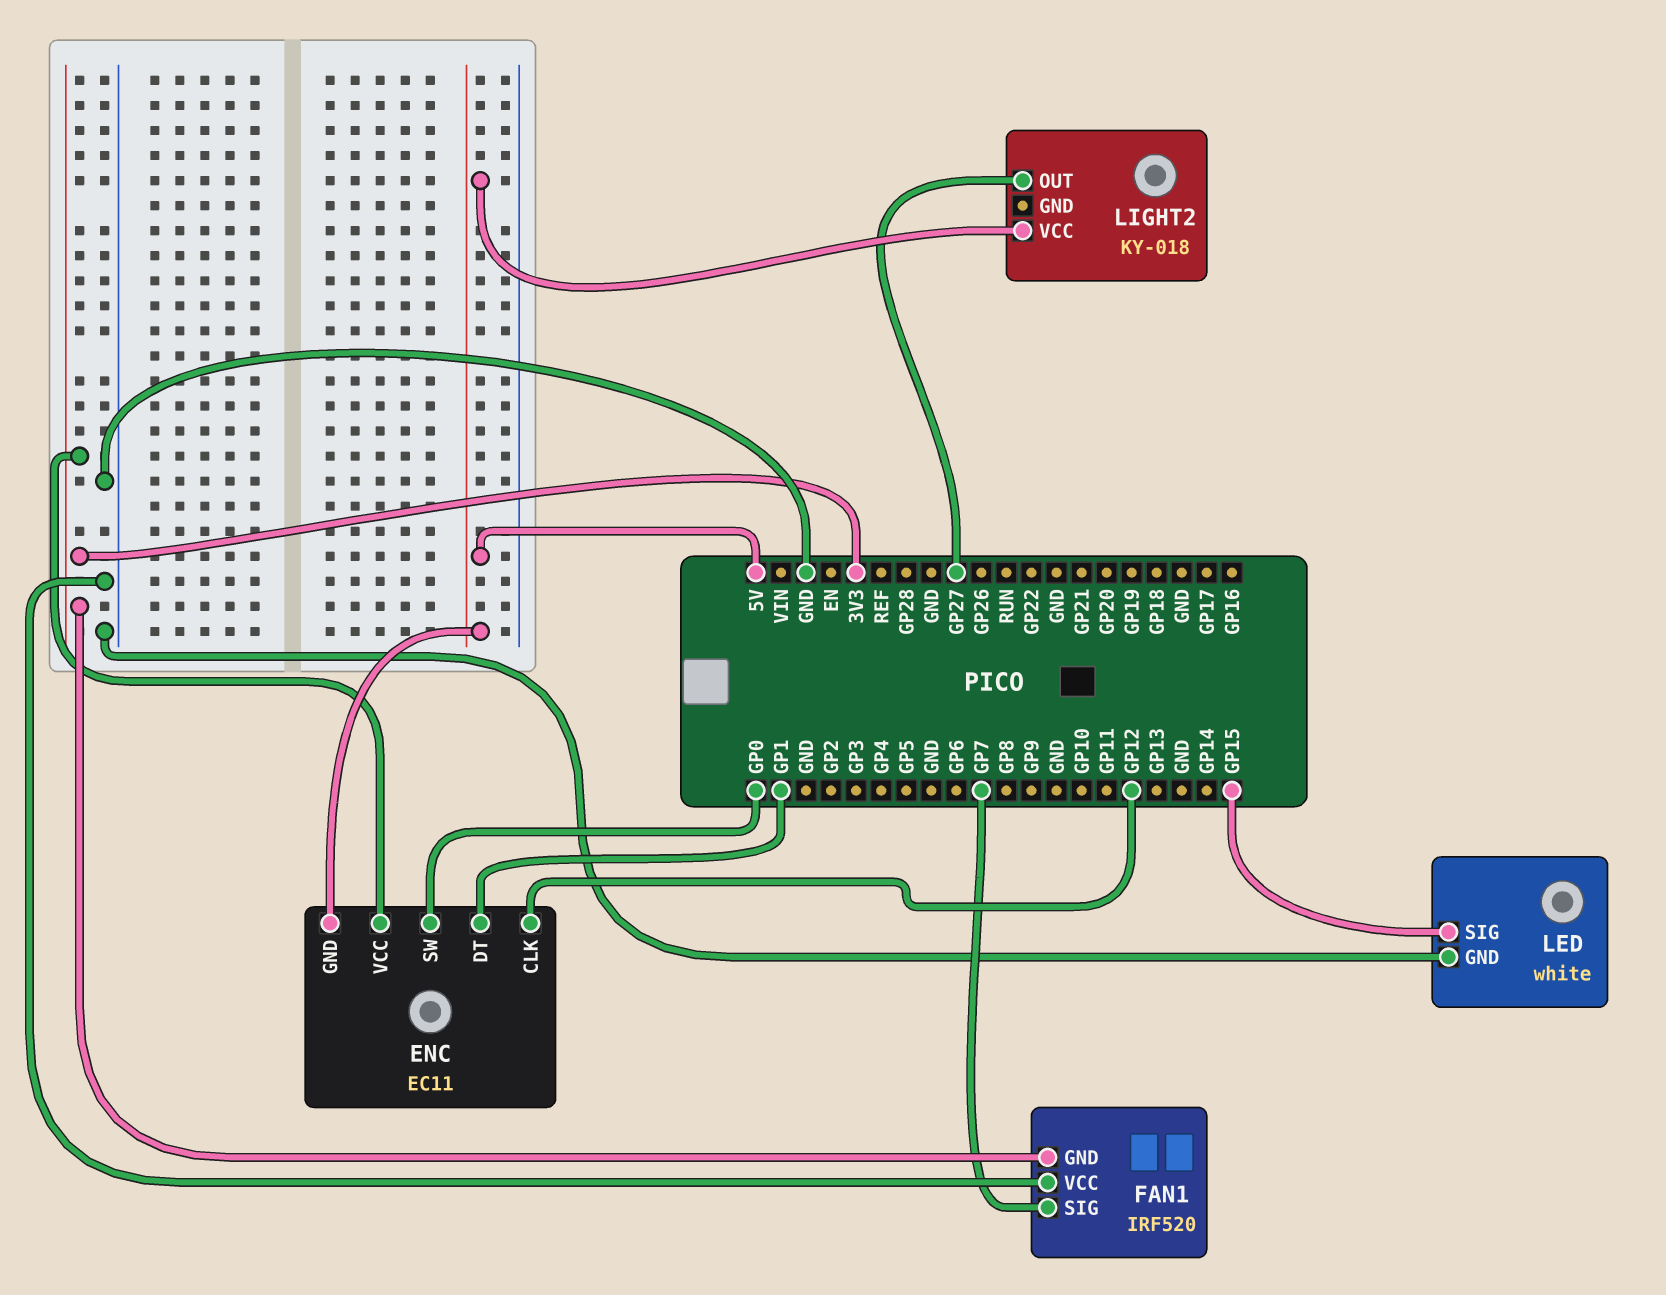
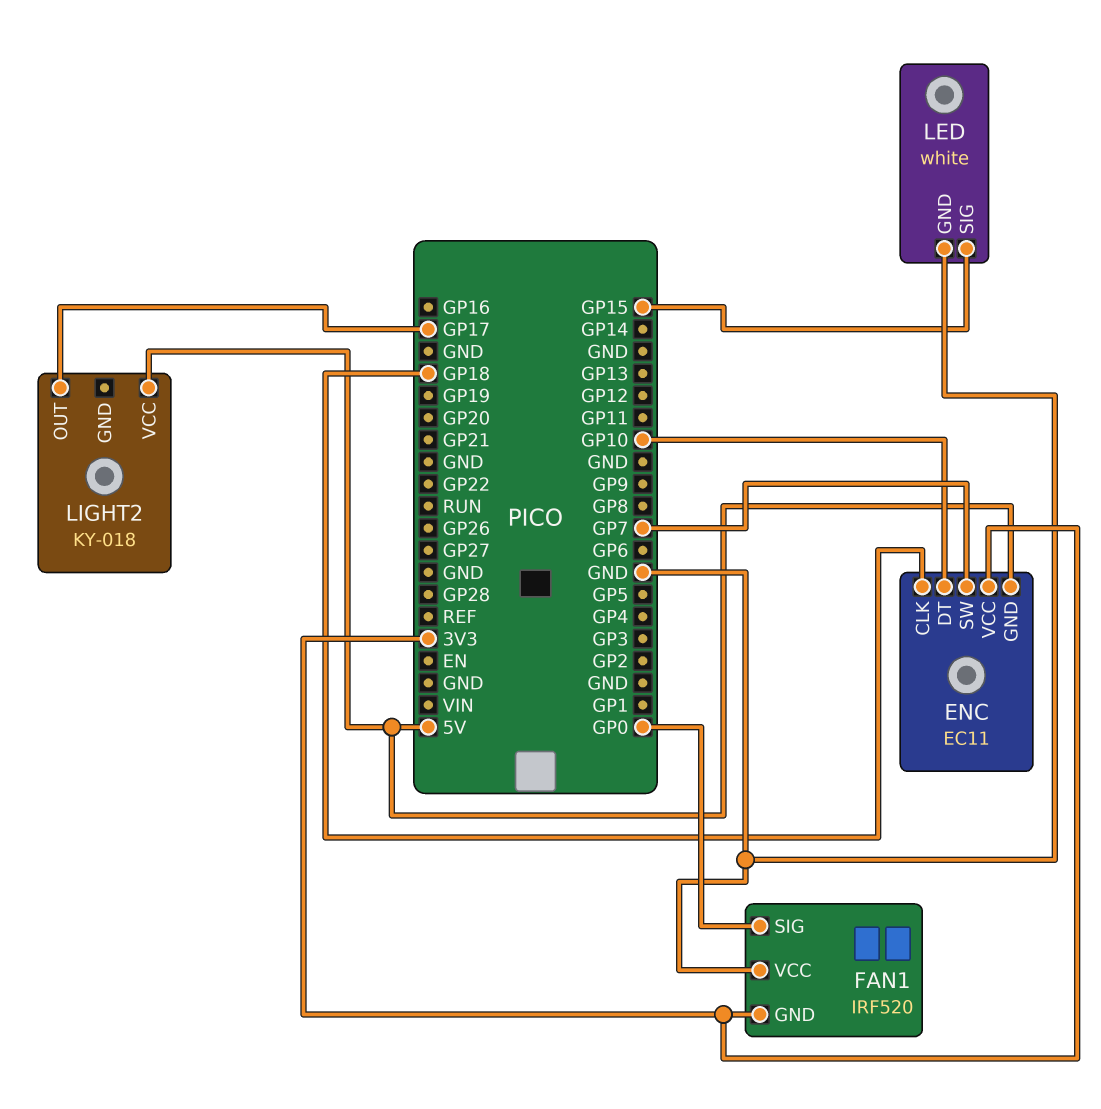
ENC pin CLK: GP12 -> GP18
ENC pin DT: GP1 -> GP10
ENC pin SW: GP0 -> GP7
FAN1 pin SIG: GP7 -> GP0
LIGHT2 pin OUT: GP27 -> GP17

